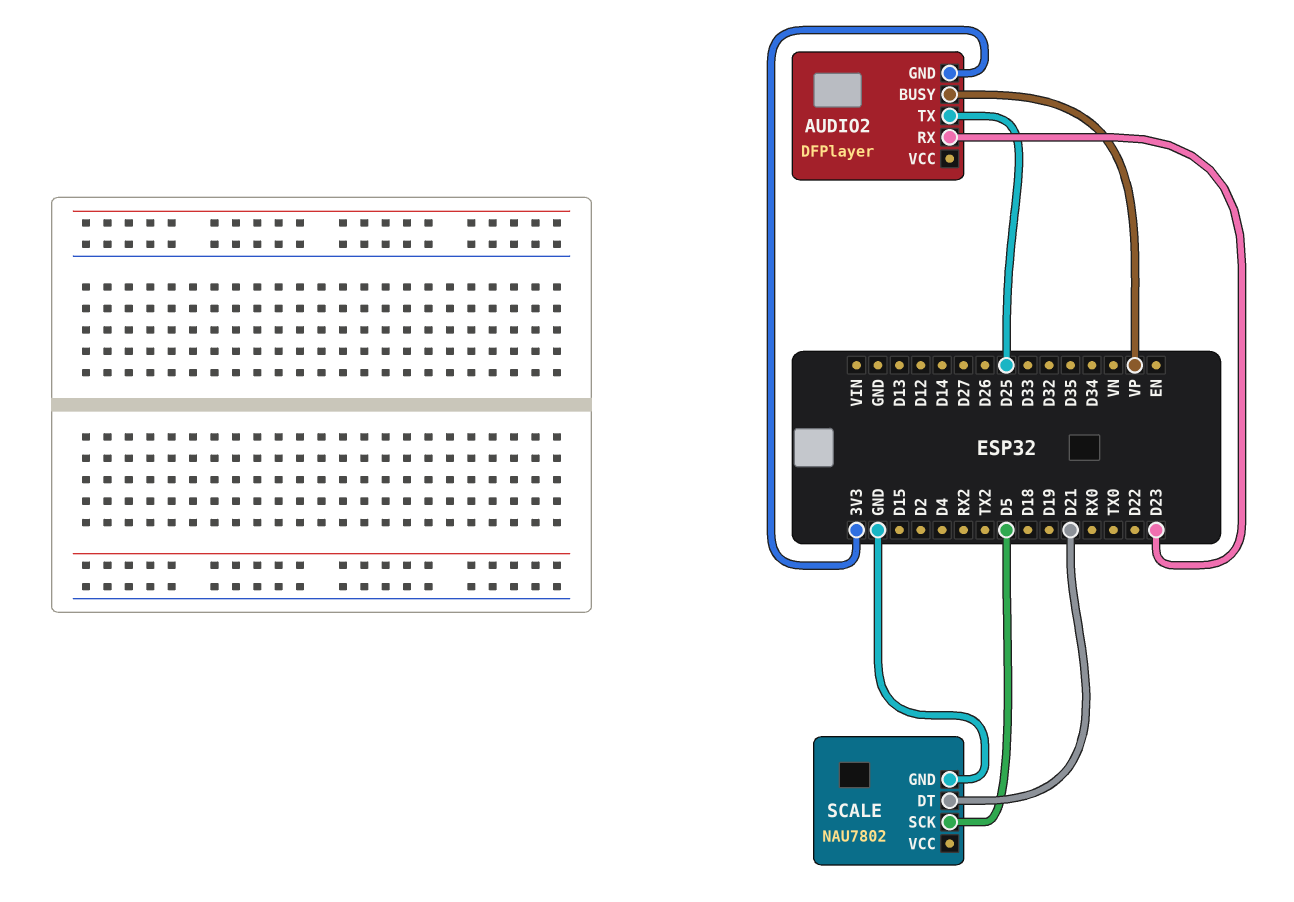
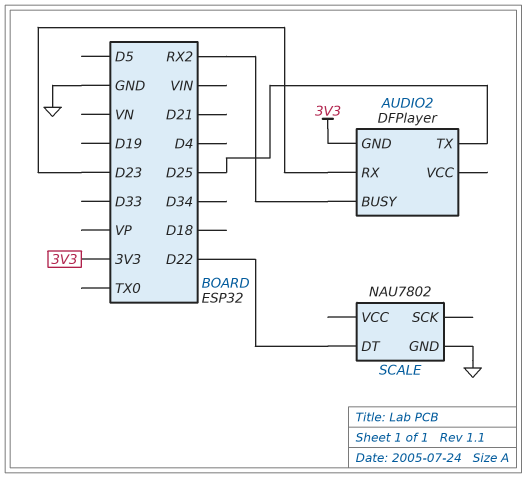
AUDIO2 pin BUSY: VP -> RX2
SCALE pin DT: D21 -> D22
SCALE pin SCK: D5 -> none

